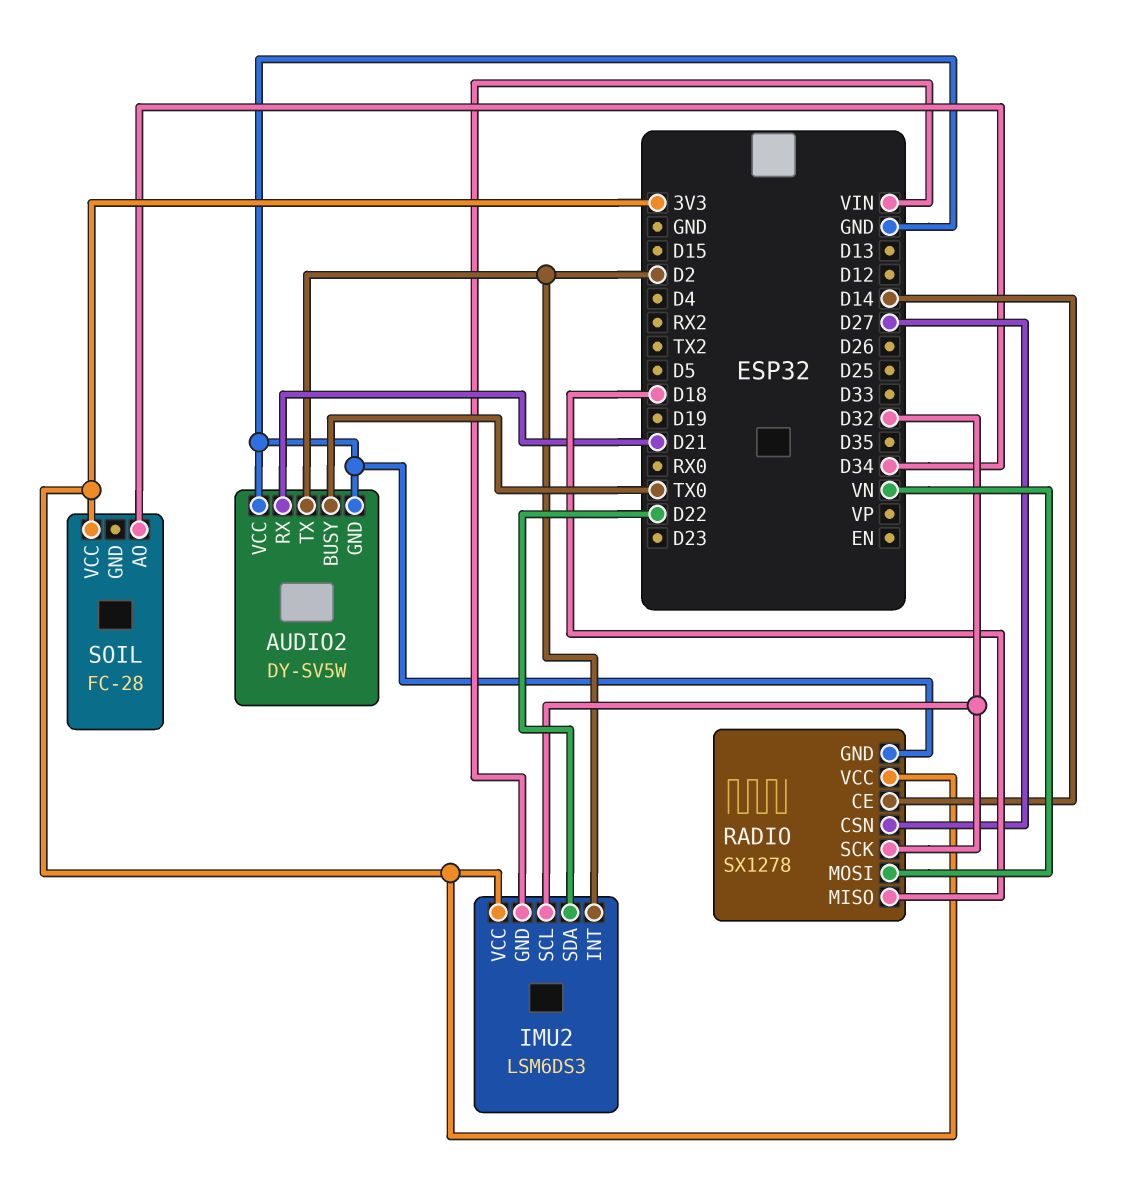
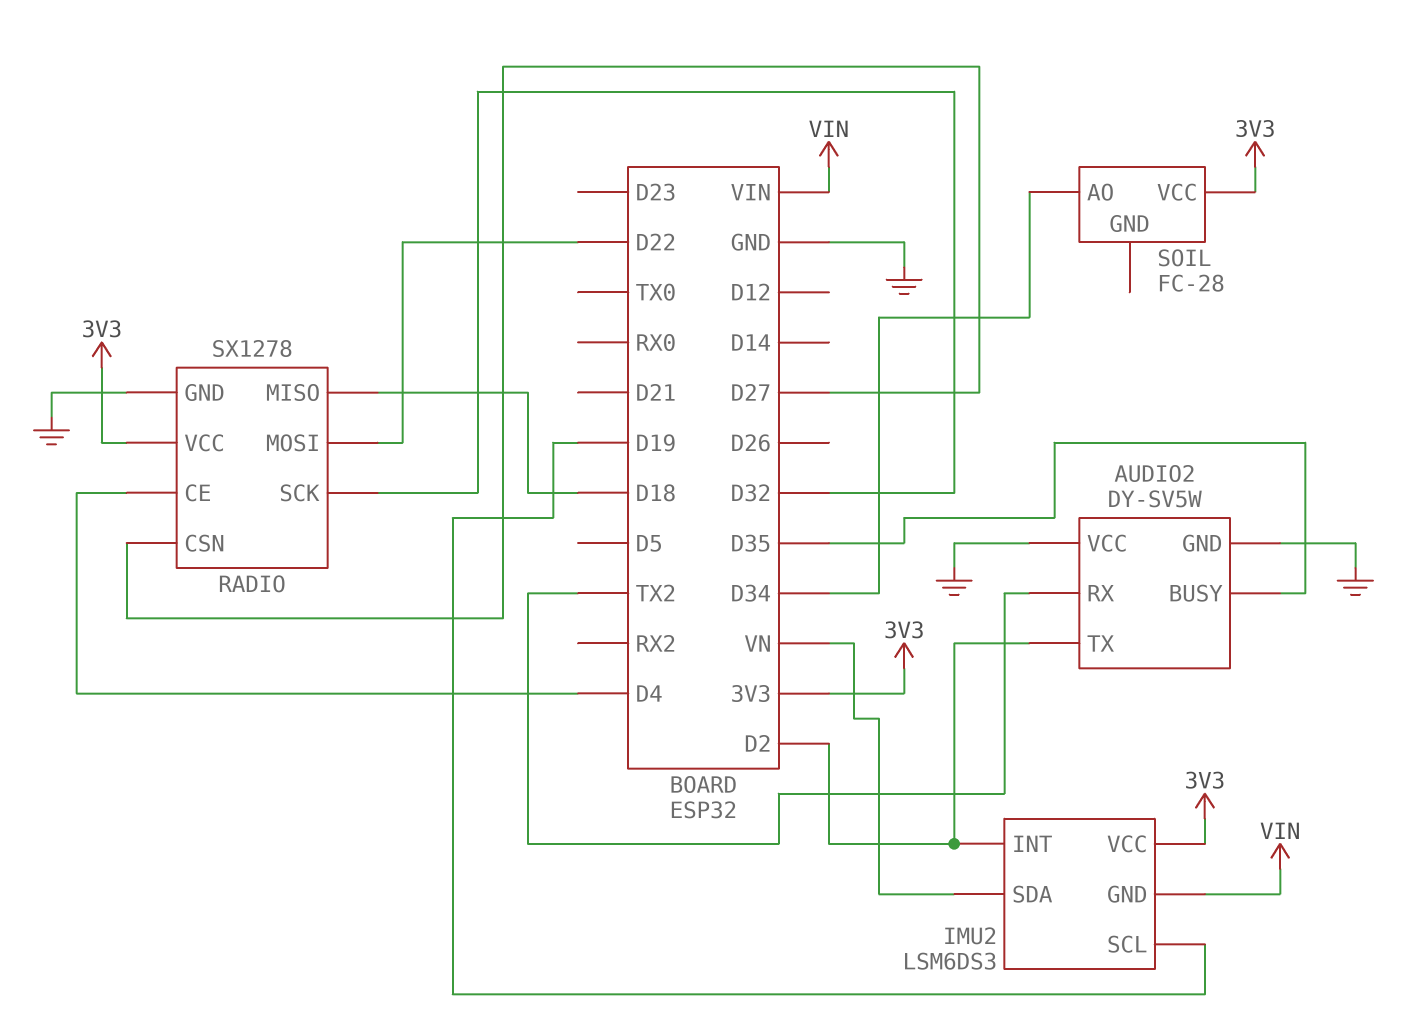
AUDIO2 pin BUSY: TX0 -> D35
AUDIO2 pin RX: D21 -> TX2
IMU2 pin SCL: D32 -> D19
IMU2 pin SDA: D22 -> VN
RADIO pin CE: D14 -> D4
RADIO pin MOSI: VN -> D22

